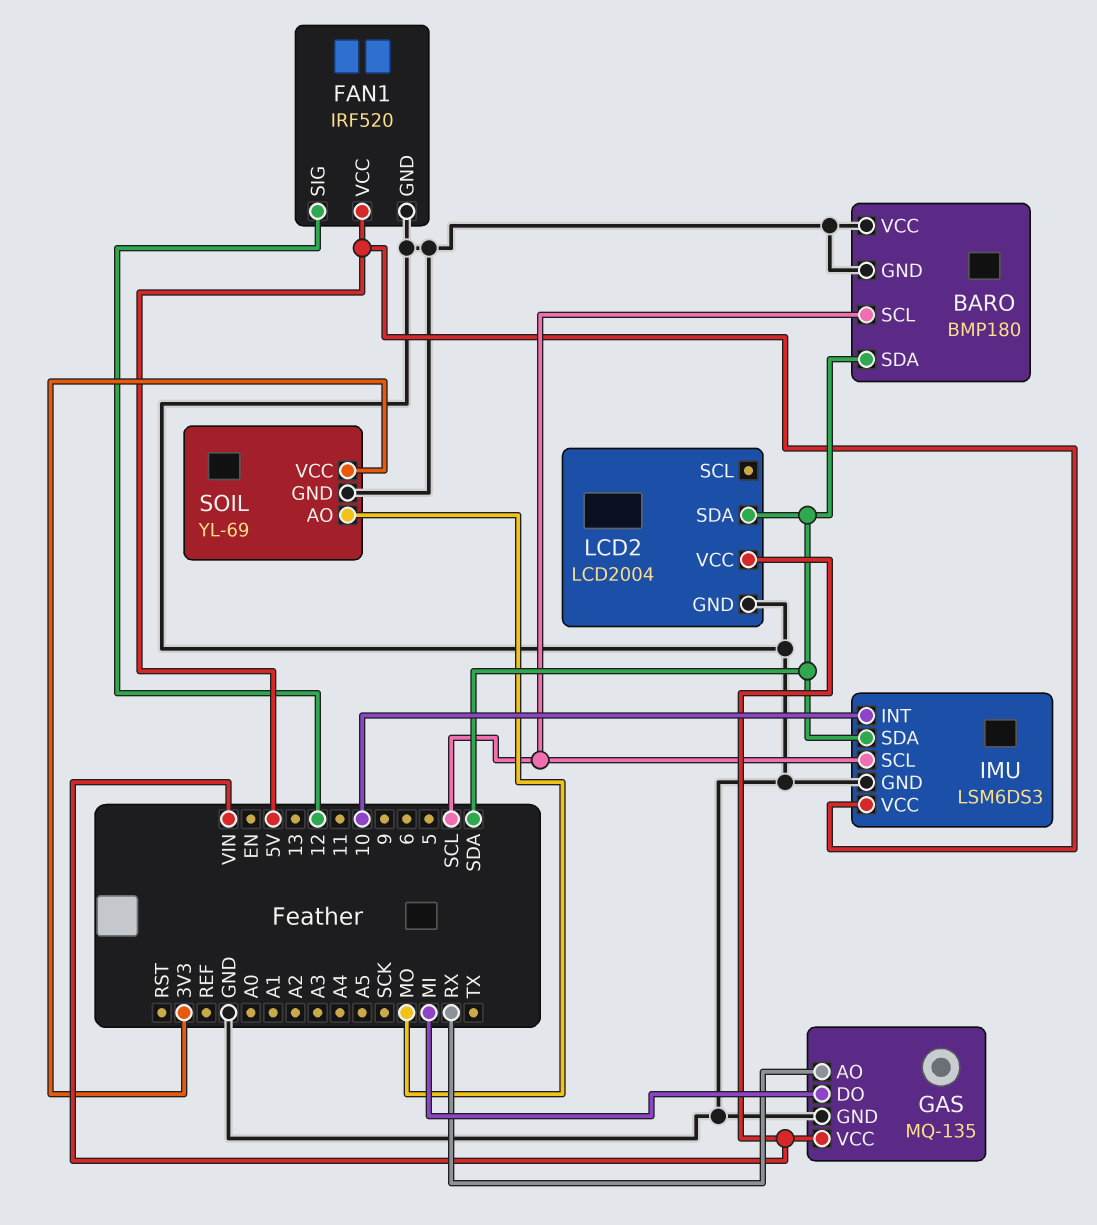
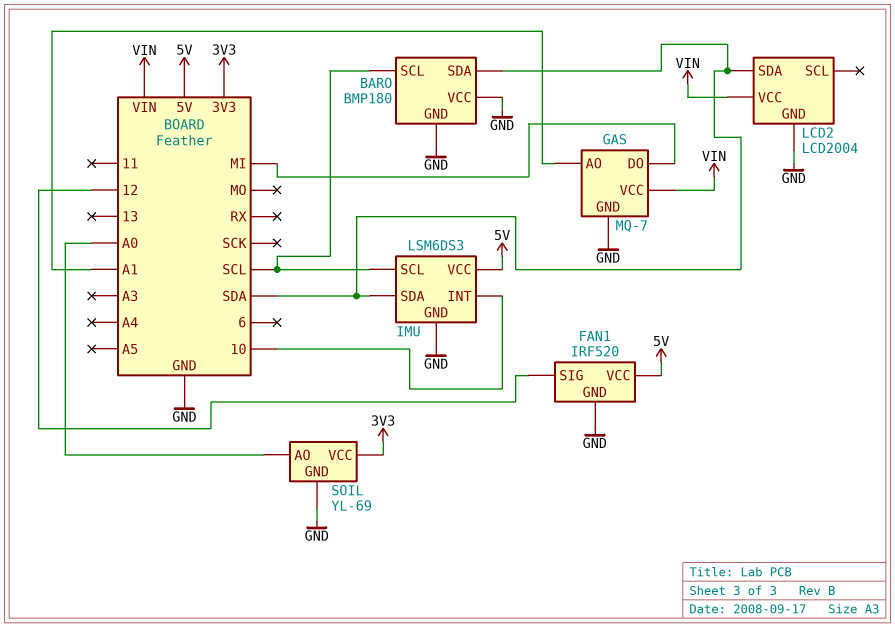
GAS: MQ-135 -> MQ-7
GAS pin AO: RX -> A1
SOIL pin AO: MO -> A0

